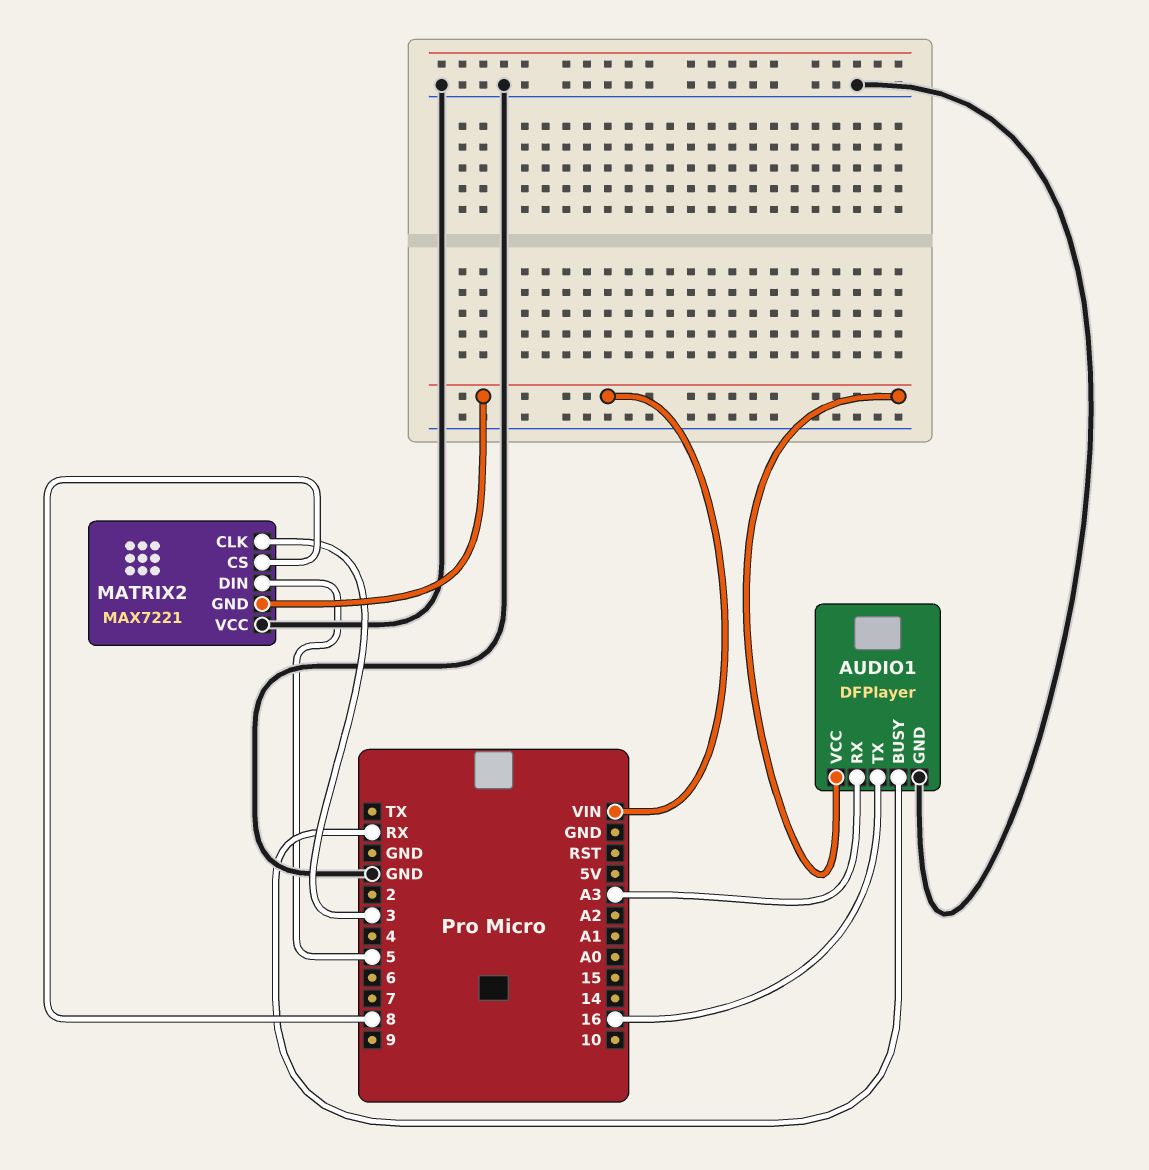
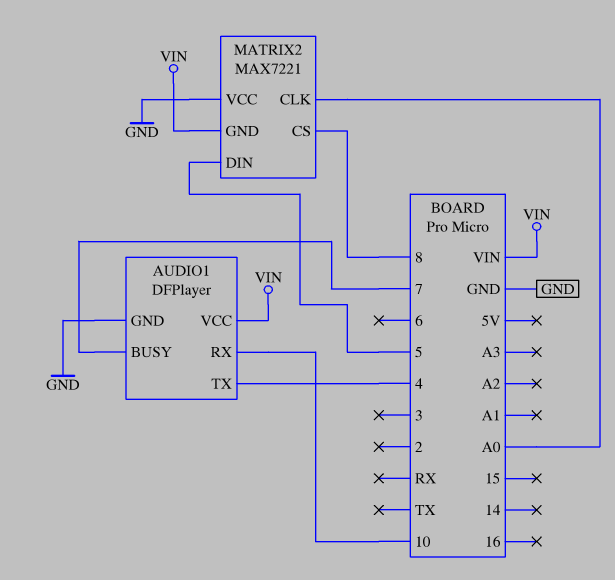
AUDIO1 pin BUSY: RX -> 7
AUDIO1 pin RX: A3 -> 10
AUDIO1 pin TX: 16 -> 4
MATRIX2 pin CLK: 3 -> A0

